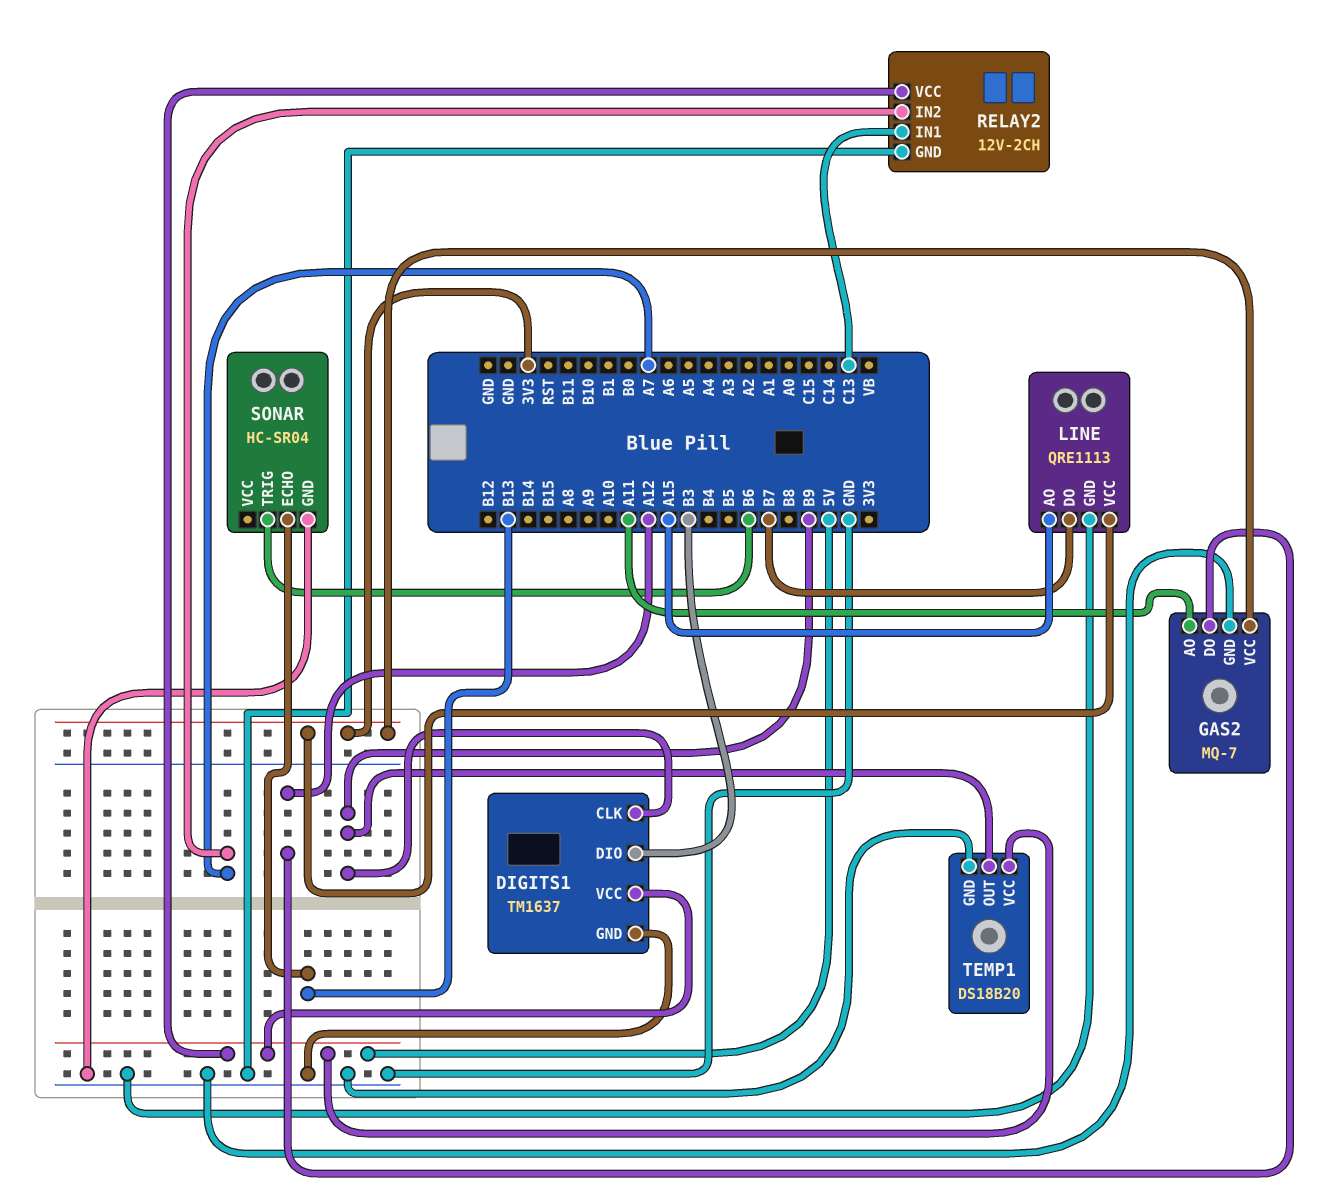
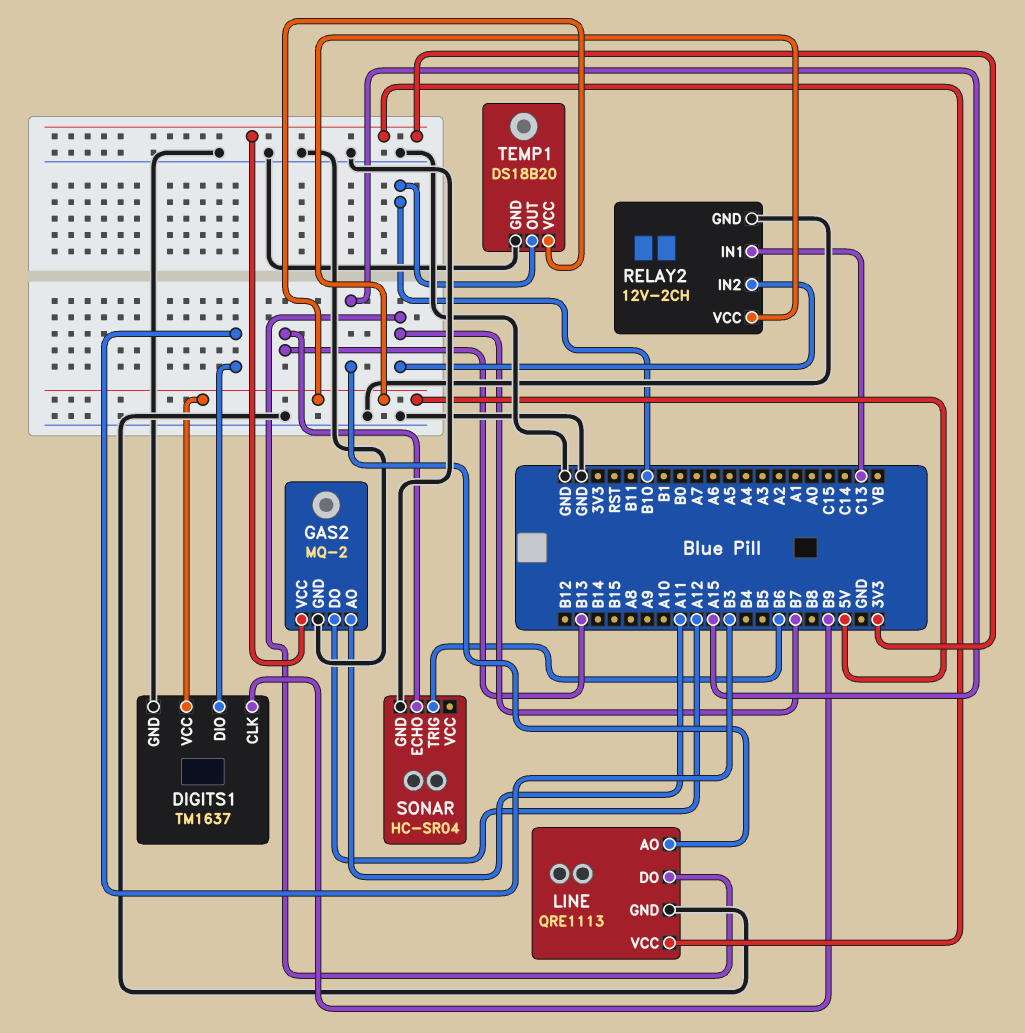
GAS2: MQ-7 -> MQ-2
RELAY2 pin IN2: A7 -> B7
TEMP1 pin OUT: B9 -> B10

